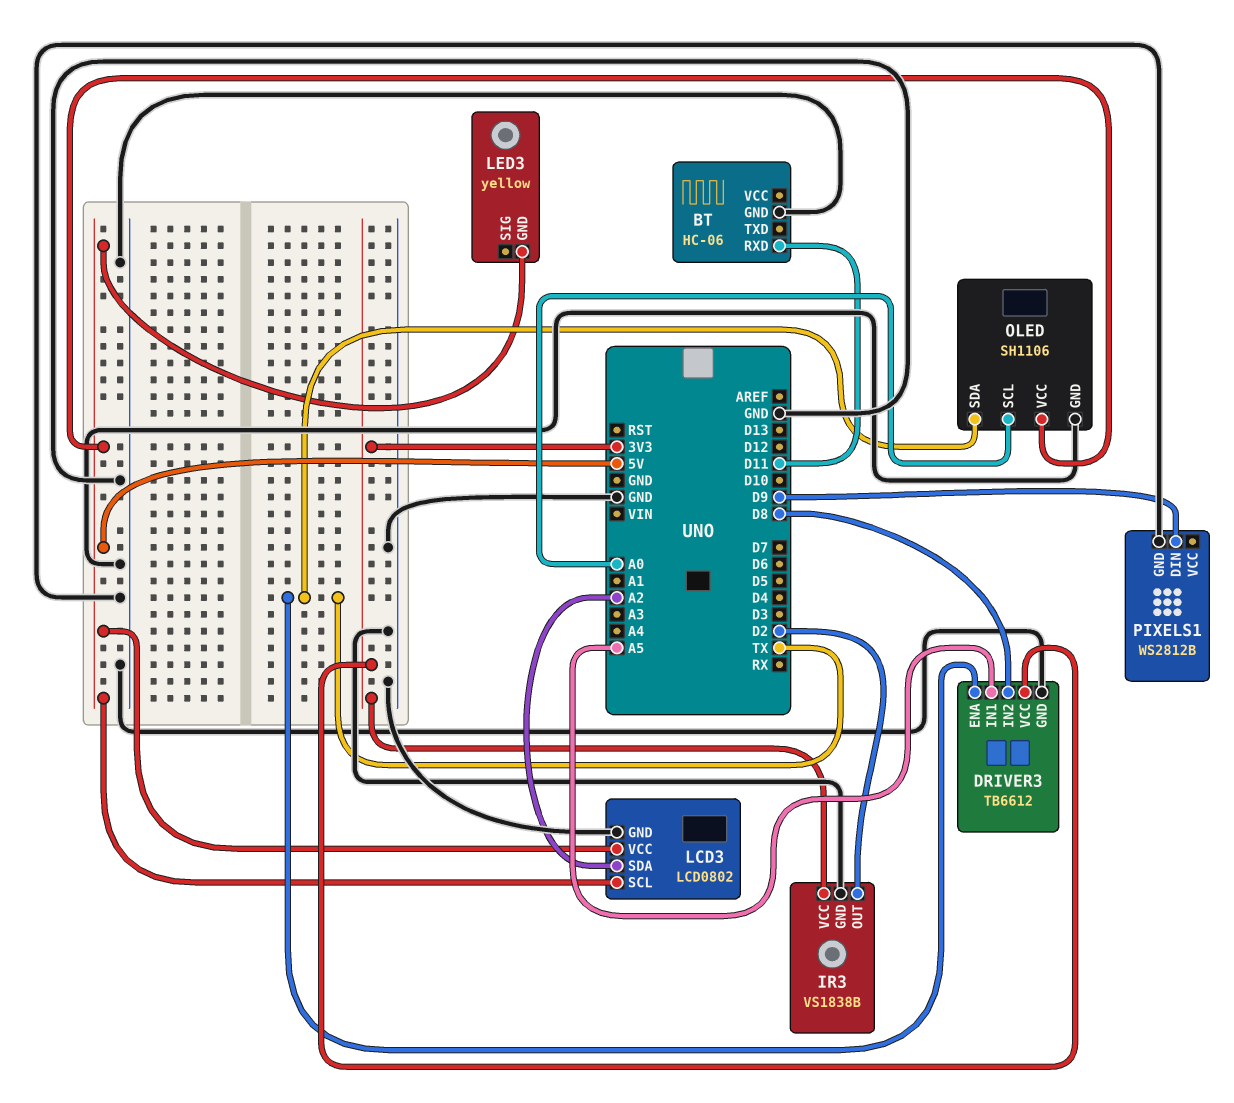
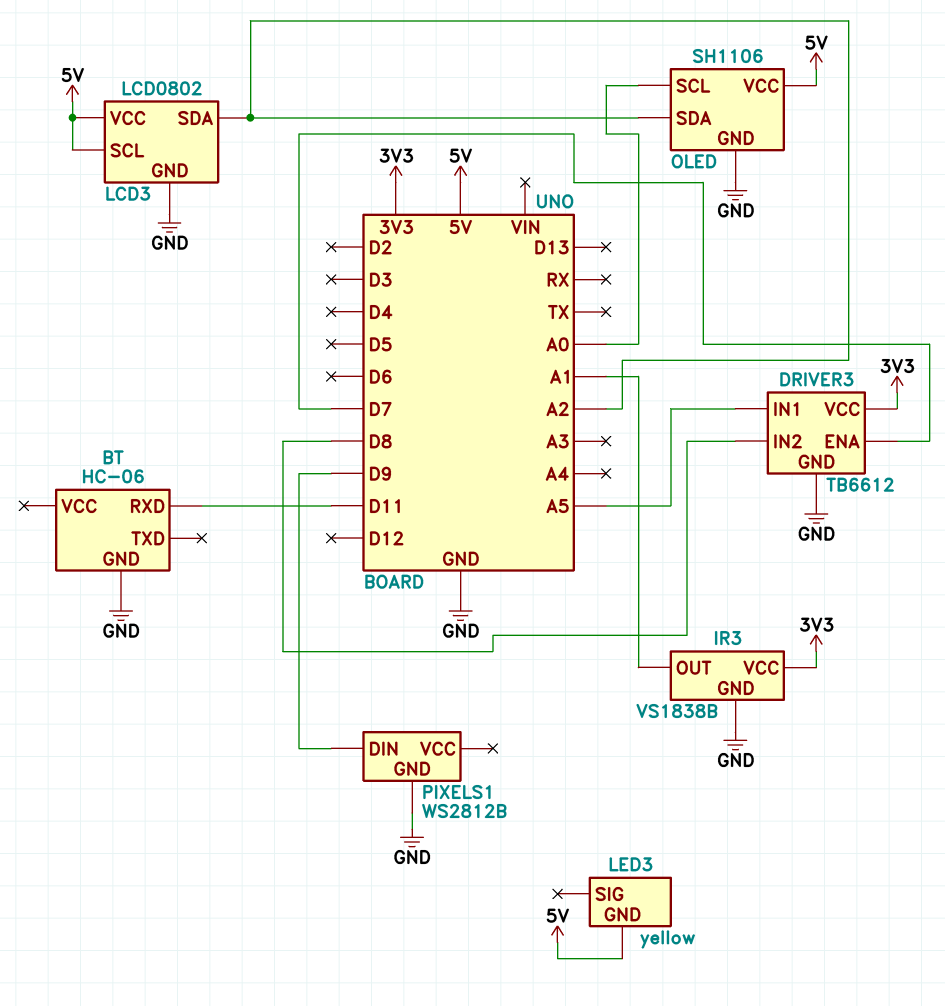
DRIVER3 pin ENA: TX -> D7
IR3 pin OUT: D2 -> A1
OLED pin SDA: TX -> A2

